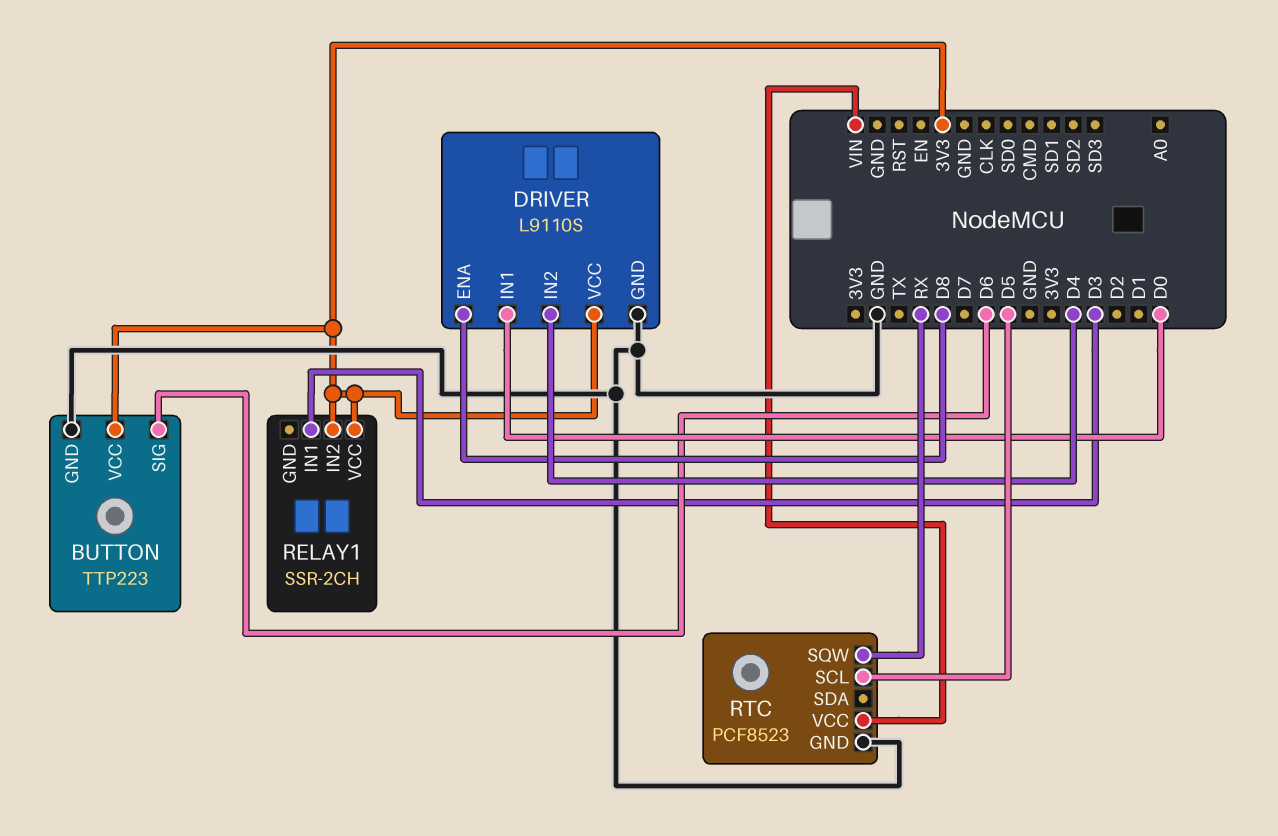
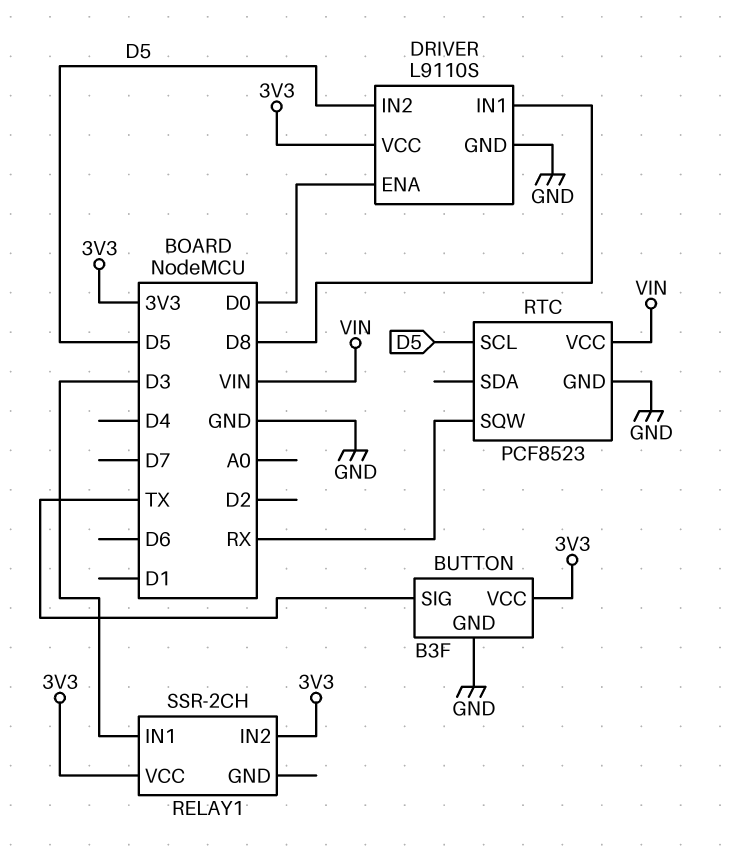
BUTTON: TTP223 -> B3F
BUTTON pin SIG: D6 -> TX
DRIVER pin ENA: D8 -> D0
DRIVER pin IN1: D0 -> D8
DRIVER pin IN2: D4 -> D5

